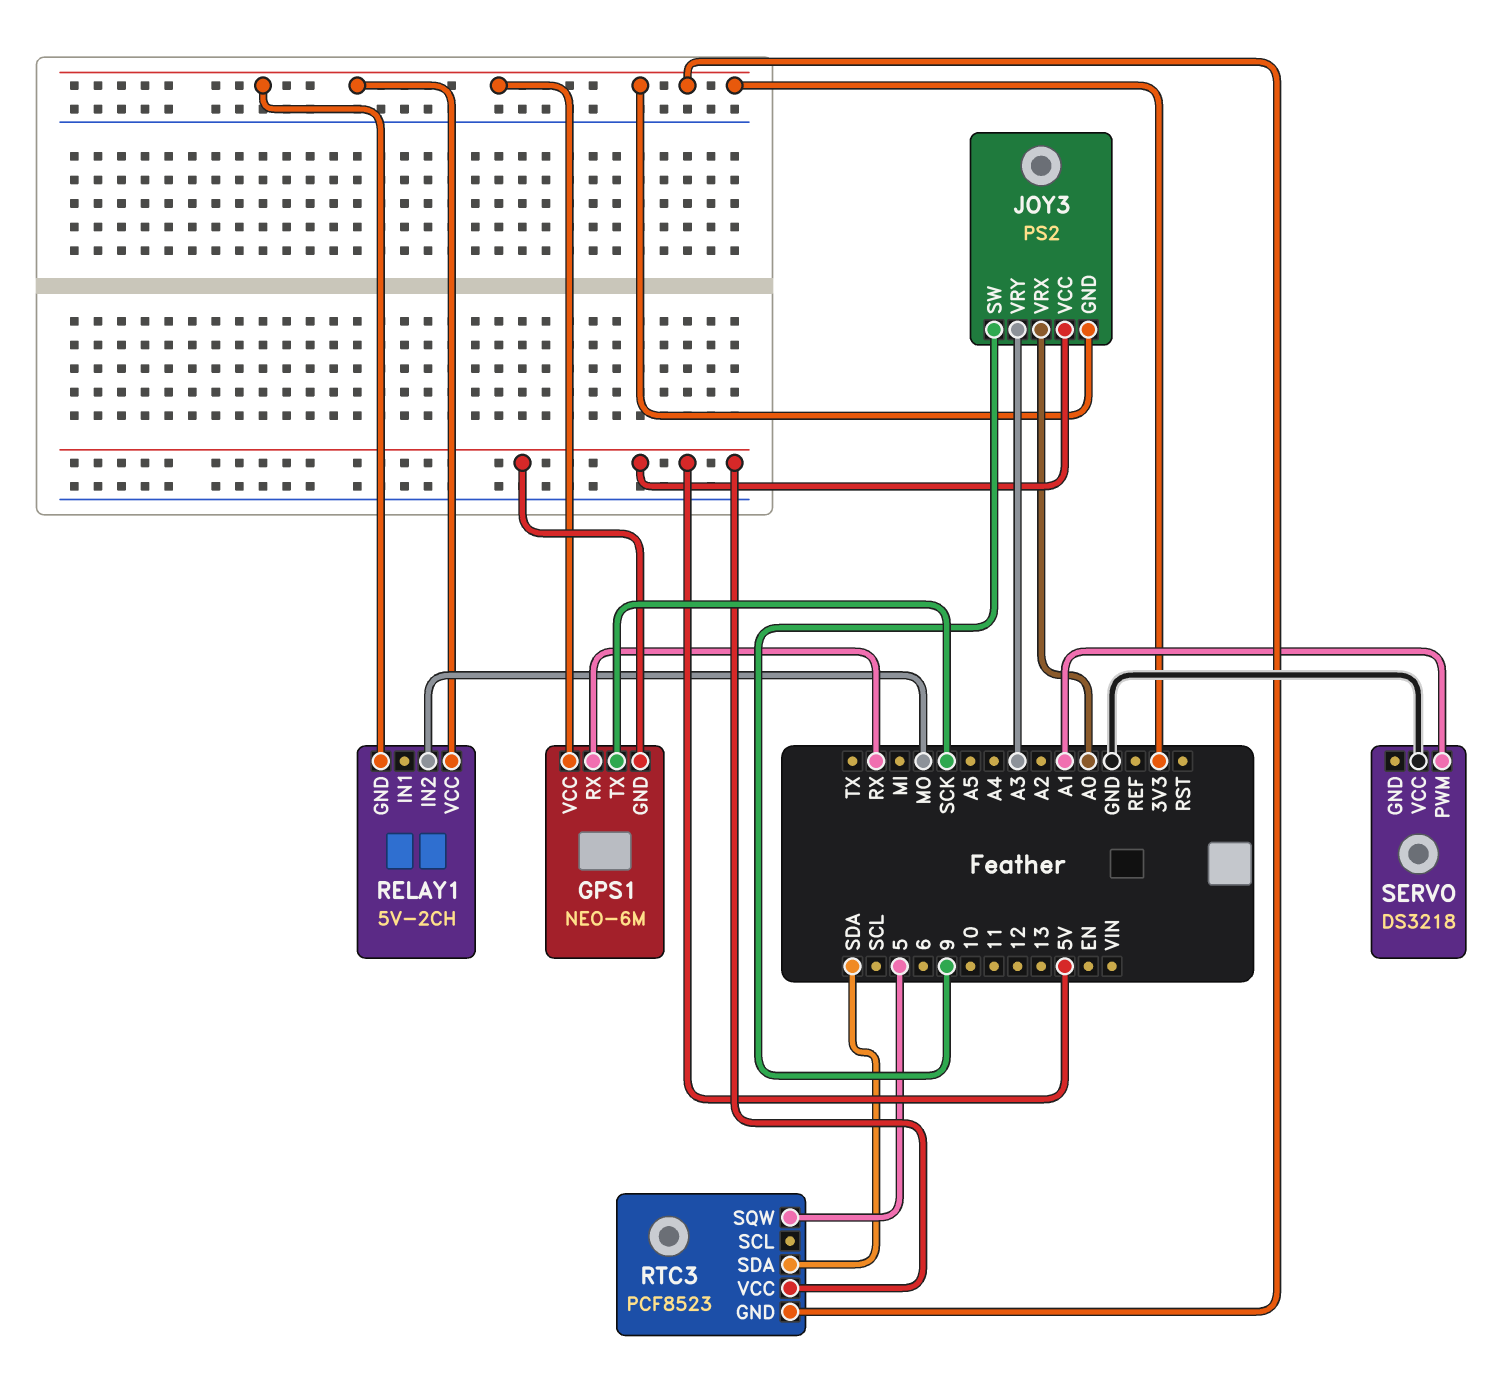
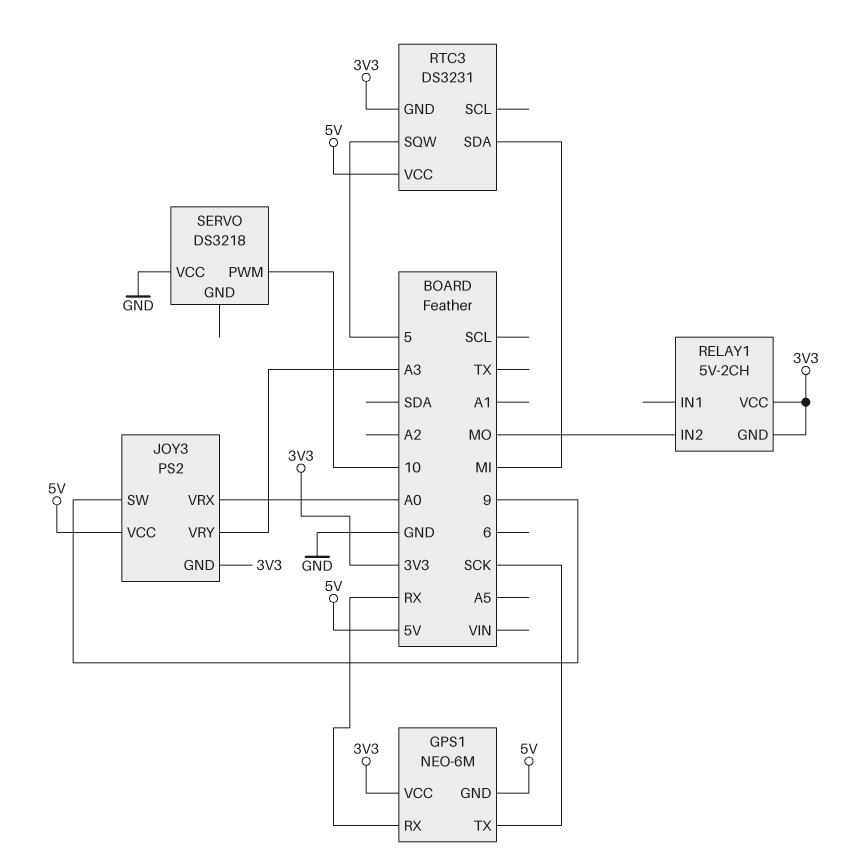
RTC3: PCF8523 -> DS3231
RTC3 pin SDA: SDA -> MI
SERVO pin PWM: A1 -> 10

